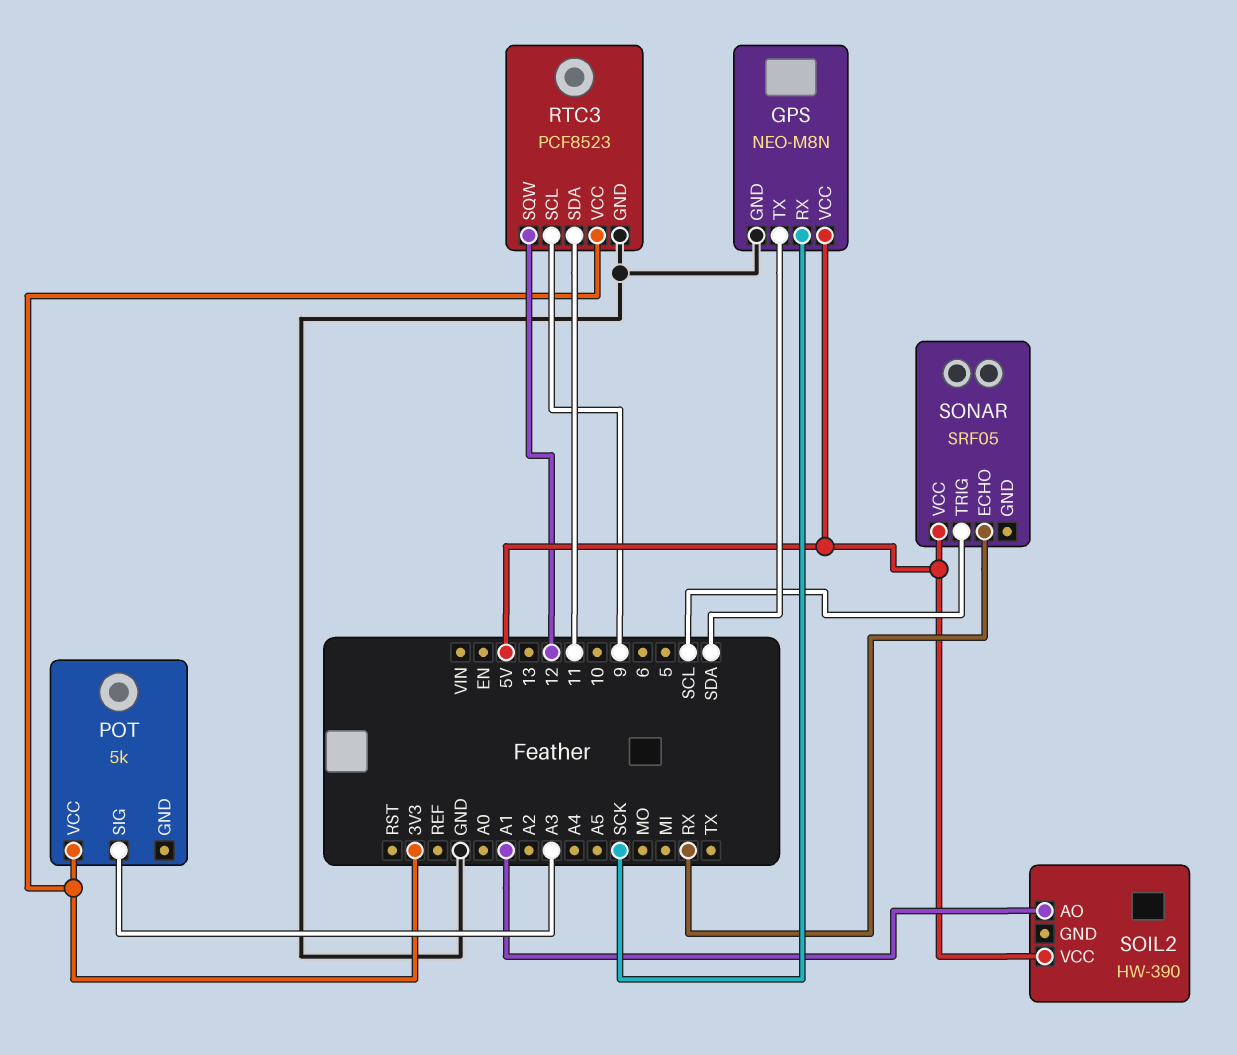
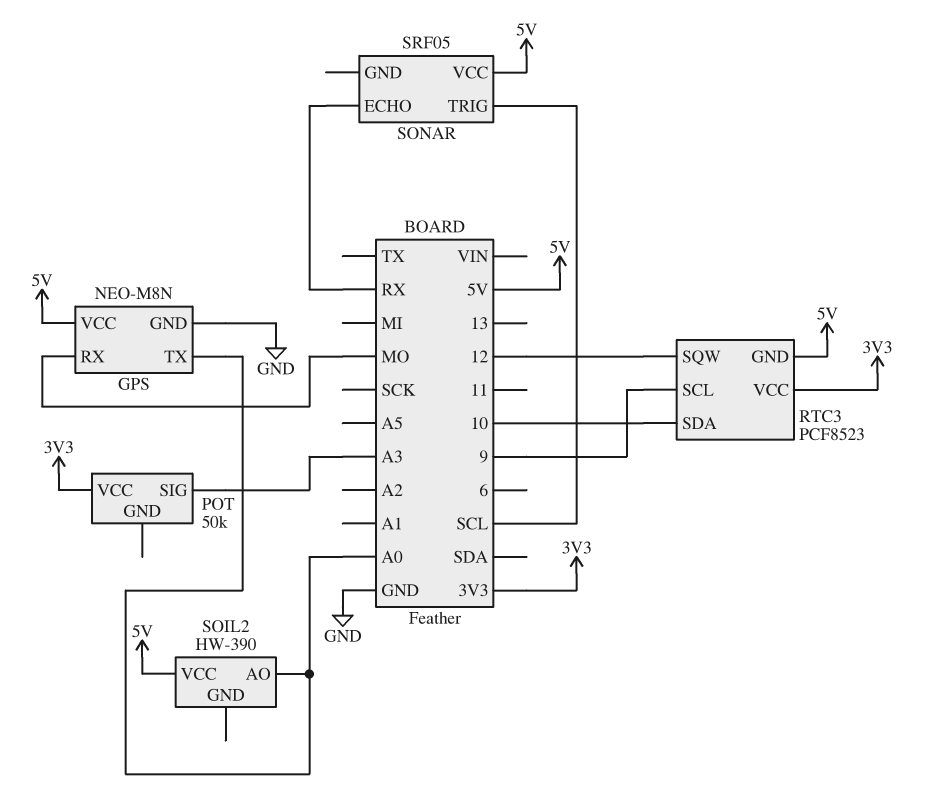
GPS pin RX: SCK -> MO
GPS pin TX: SDA -> A0
POT: 5k -> 50k
RTC3 pin GND: GND -> 5V
RTC3 pin SDA: 11 -> 10
SOIL2 pin AO: A1 -> A0

